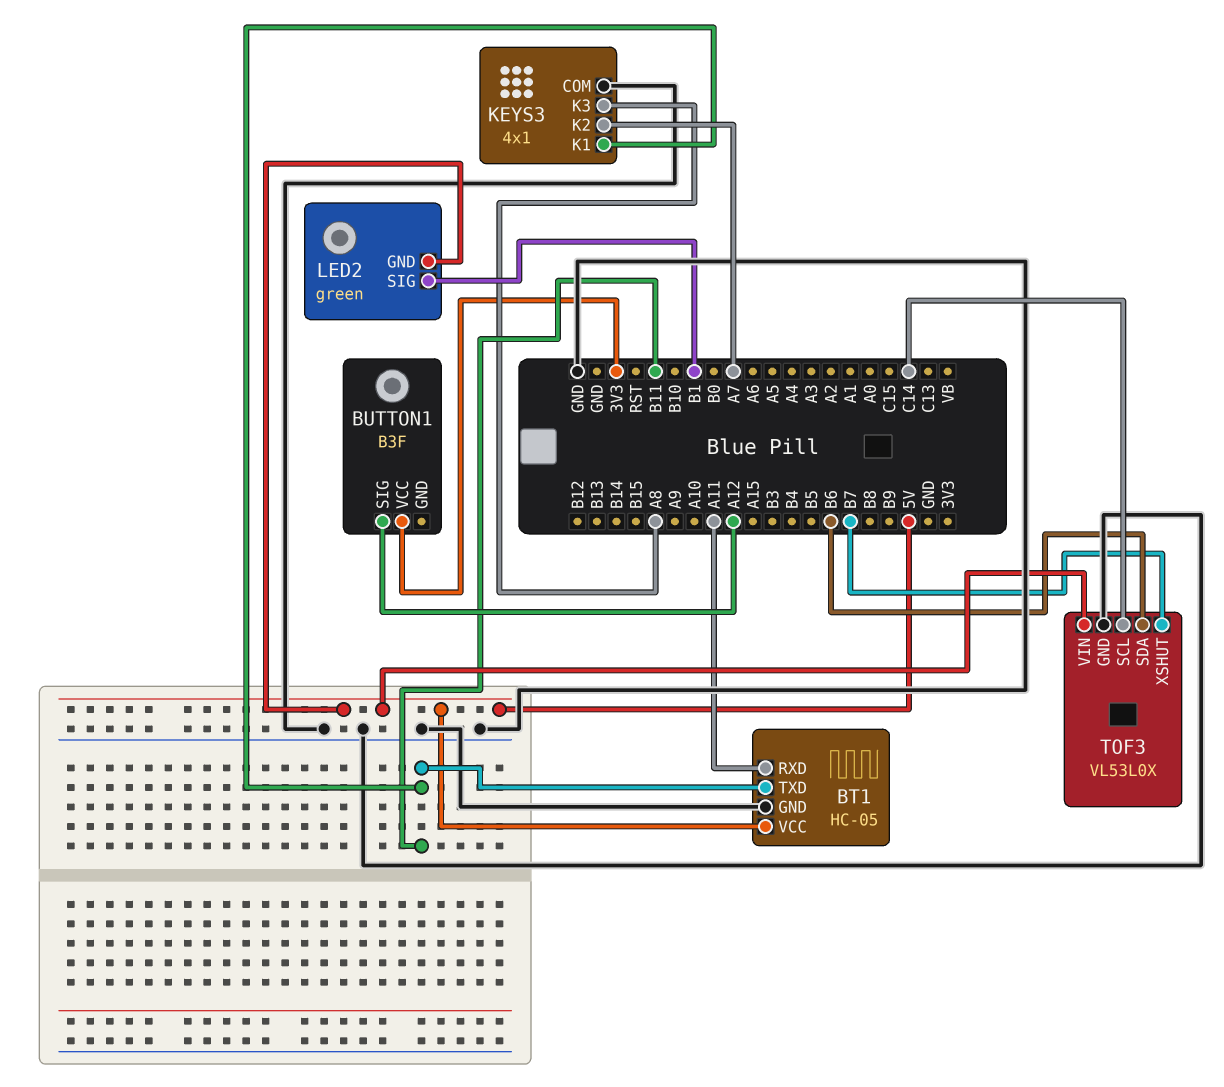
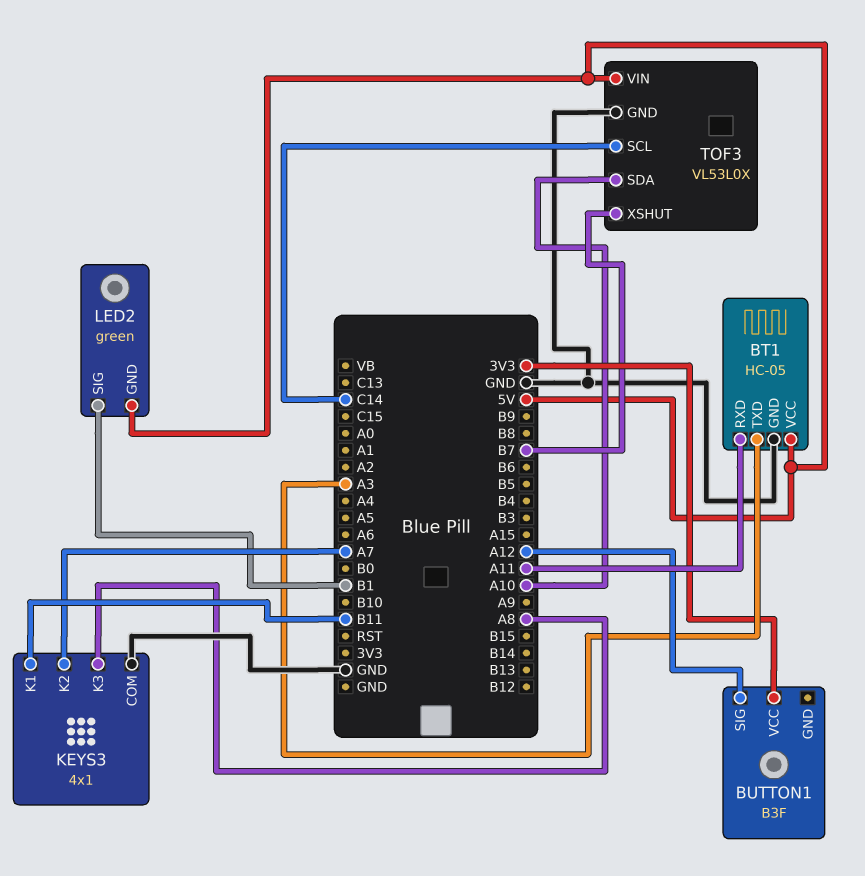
BT1 pin TXD: B11 -> A3
TOF3 pin SDA: B6 -> A10

